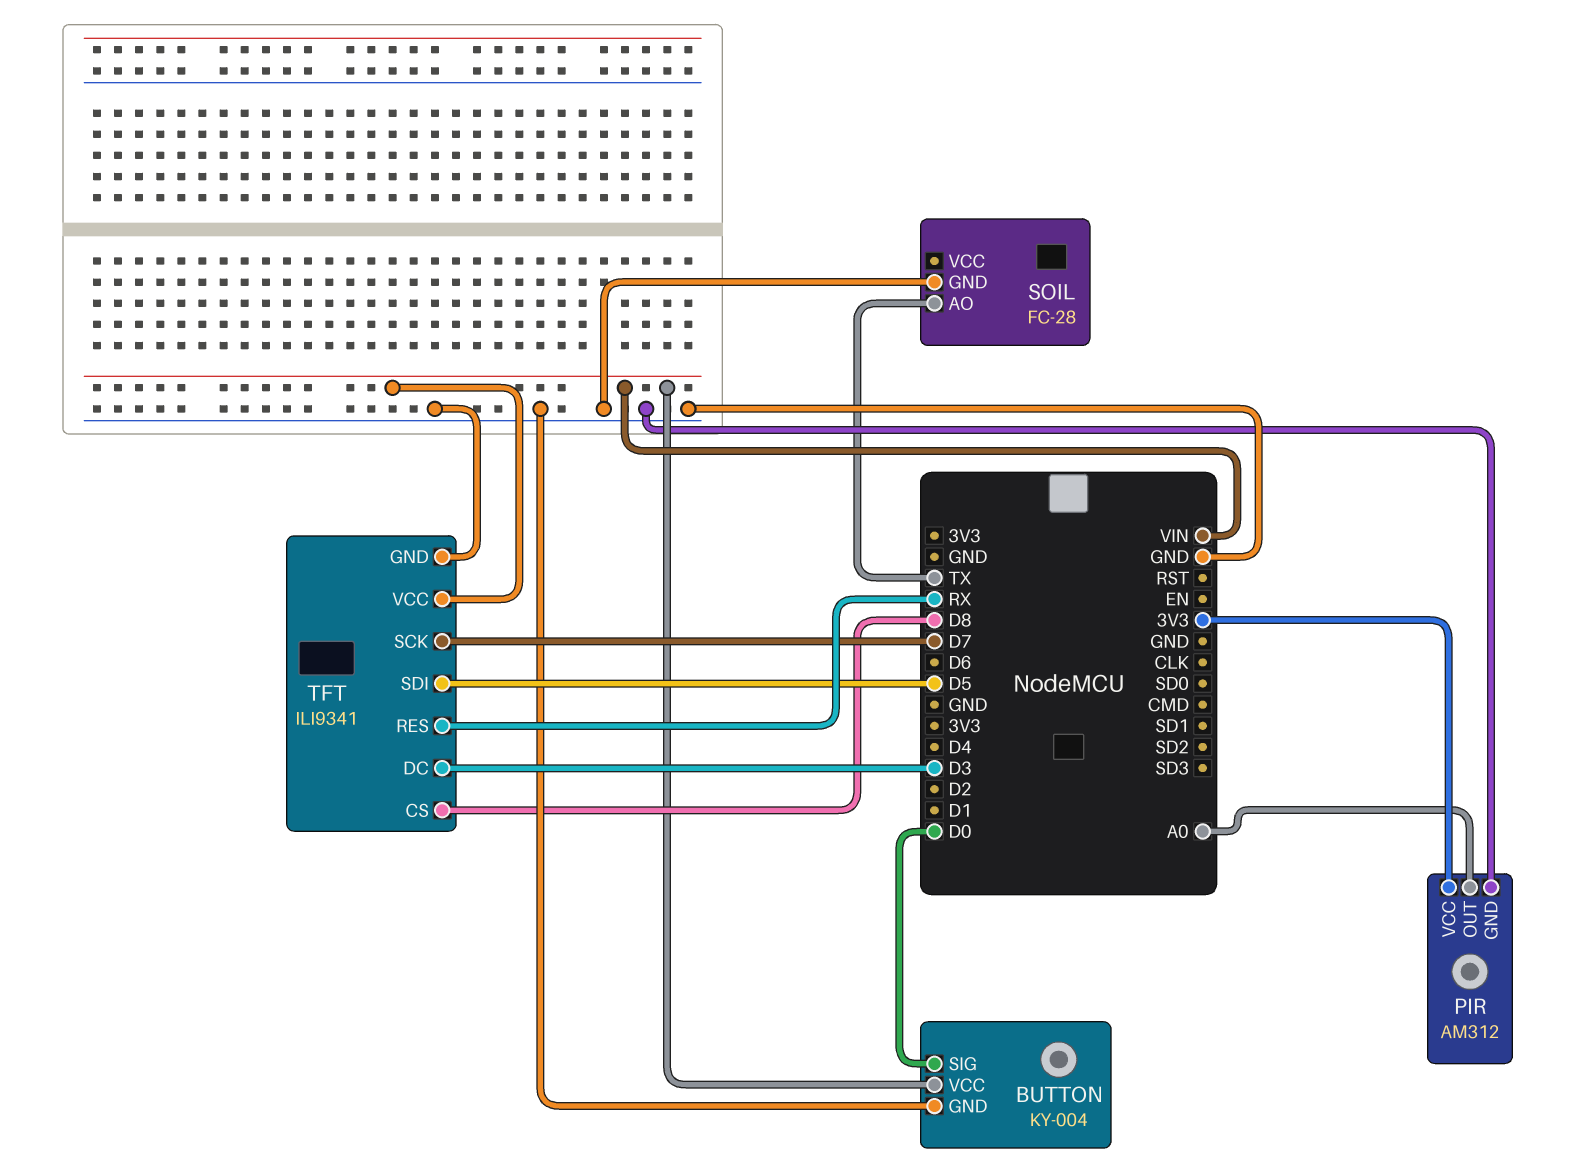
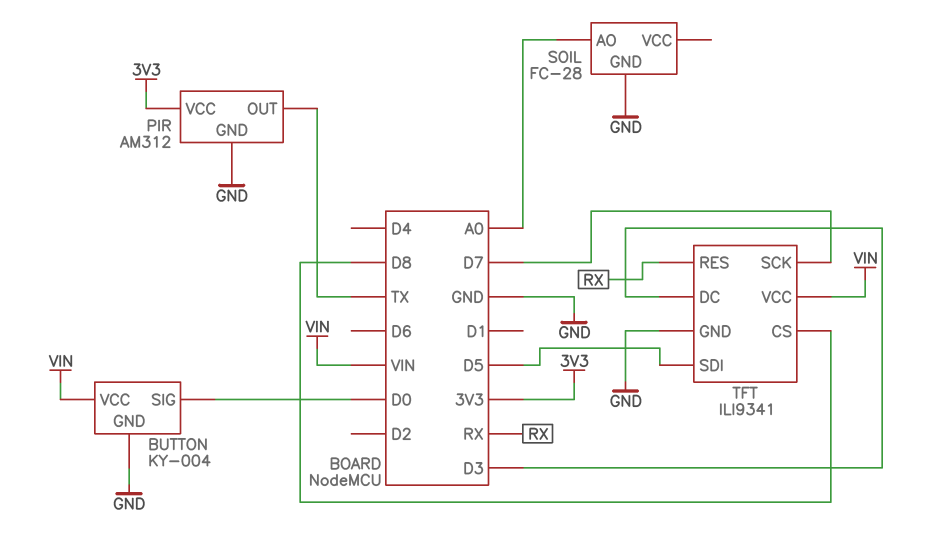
PIR pin OUT: A0 -> TX
SOIL pin AO: TX -> A0

